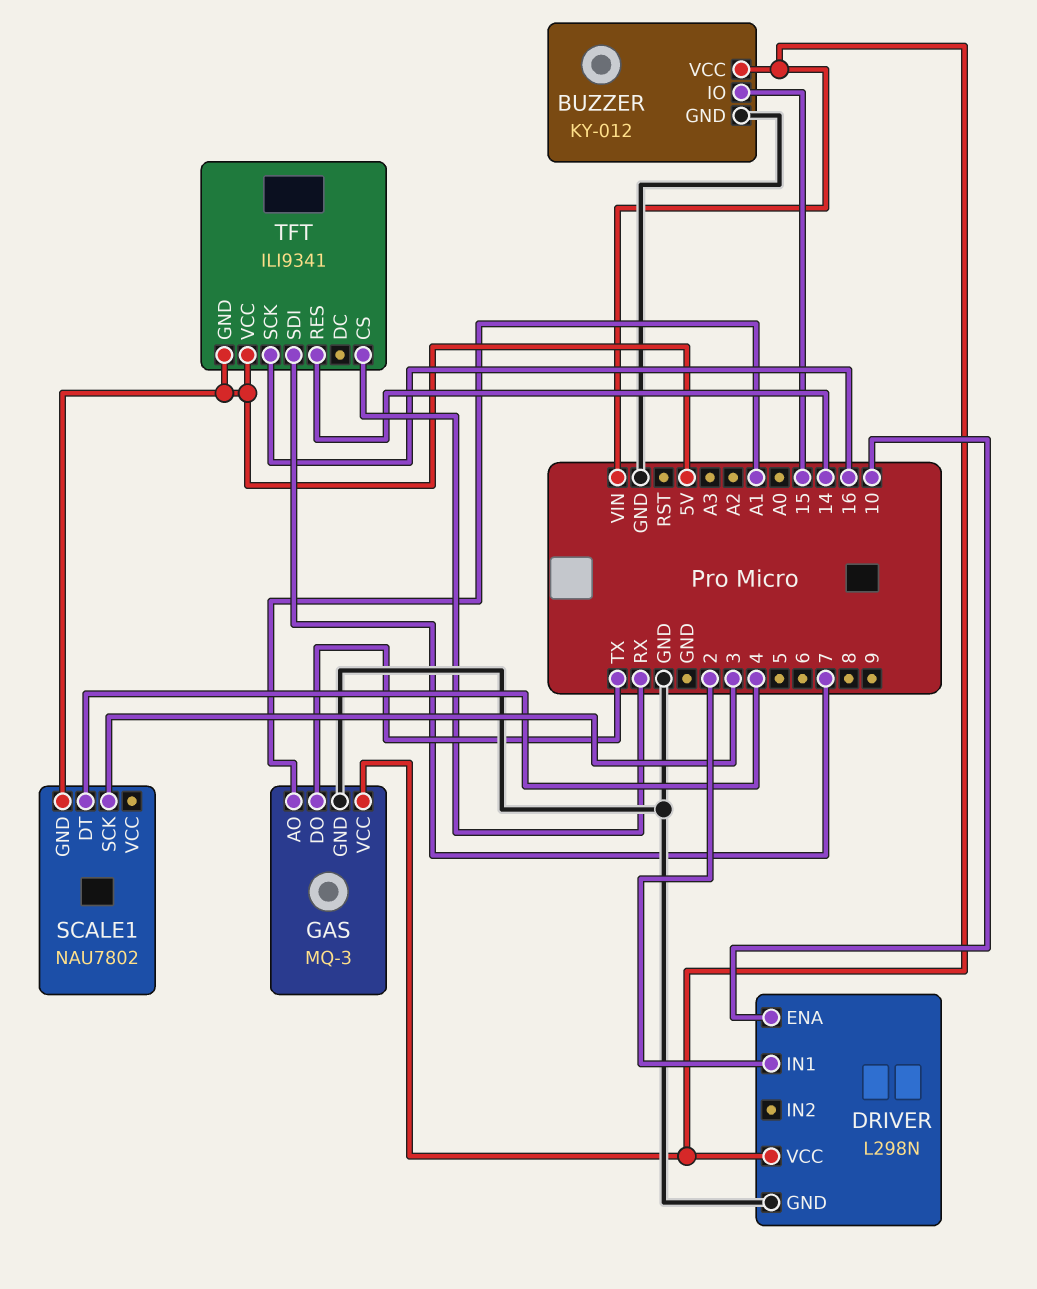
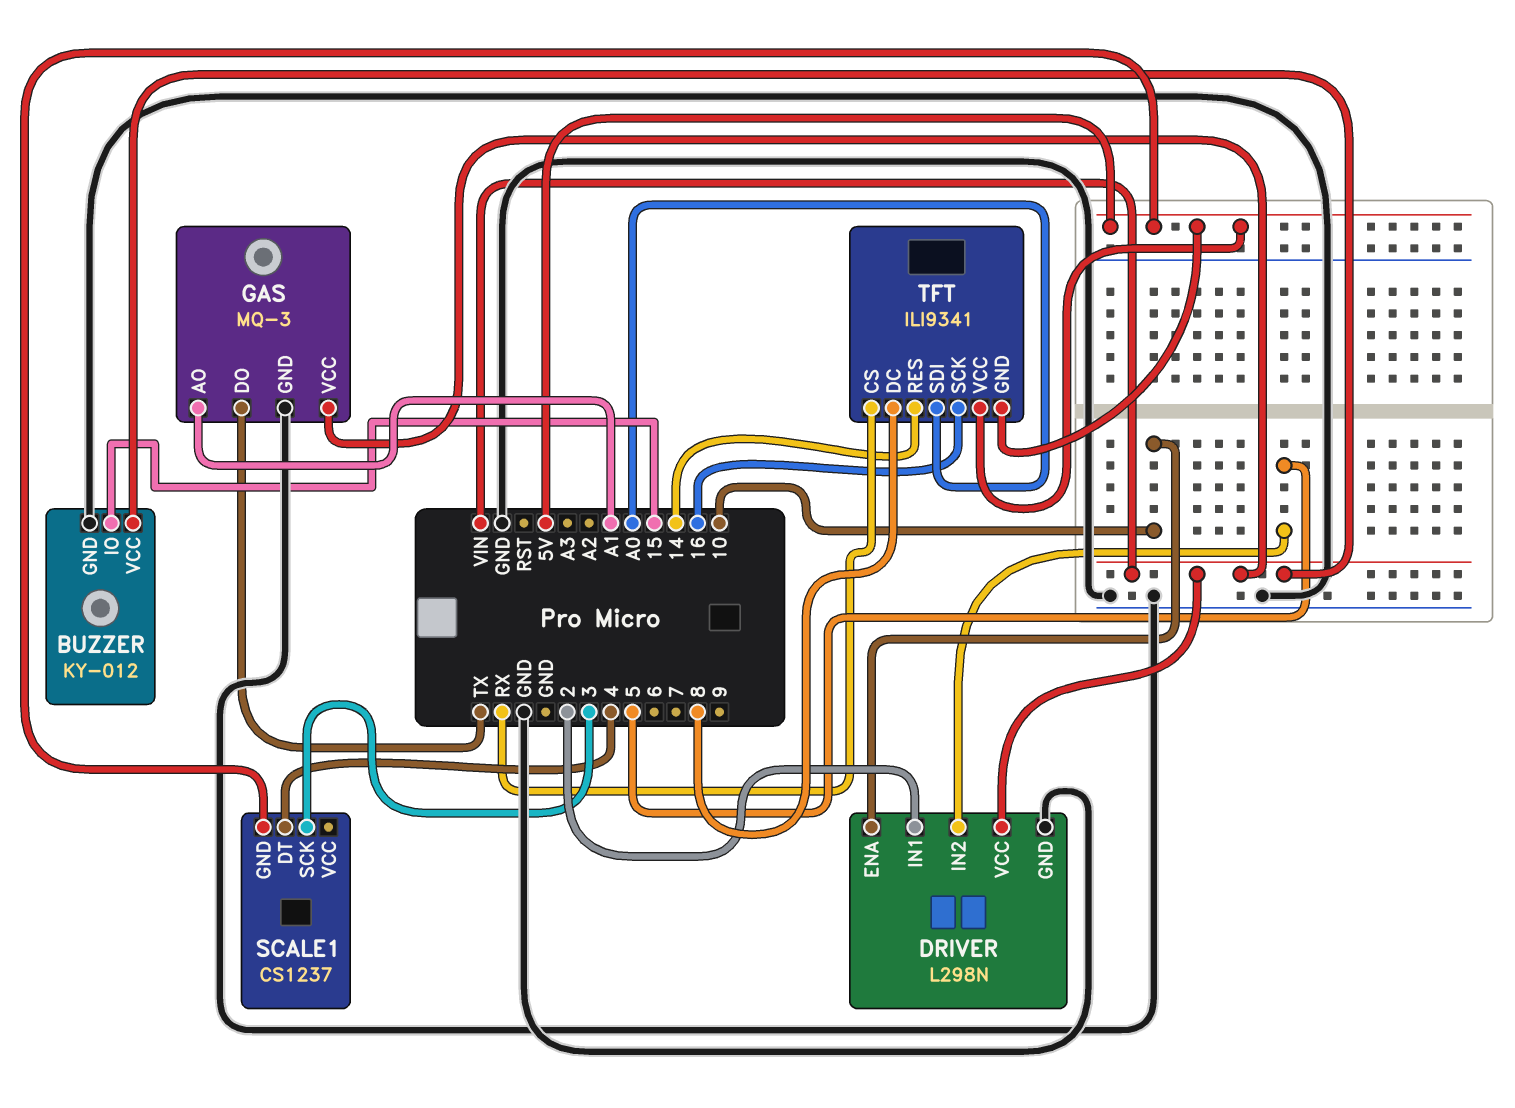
DRIVER pin IN2: none -> 5
SCALE1: NAU7802 -> CS1237
TFT pin DC: none -> 8
TFT pin SDI: 7 -> A0

